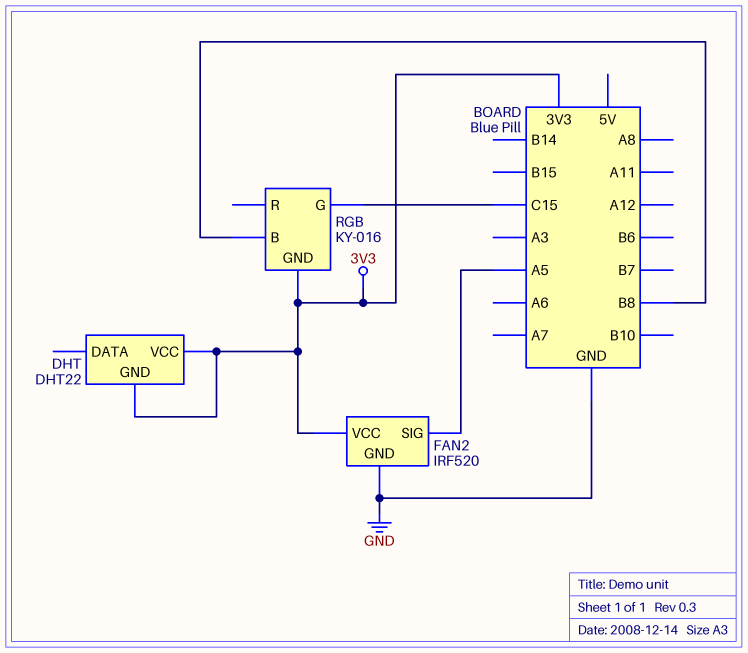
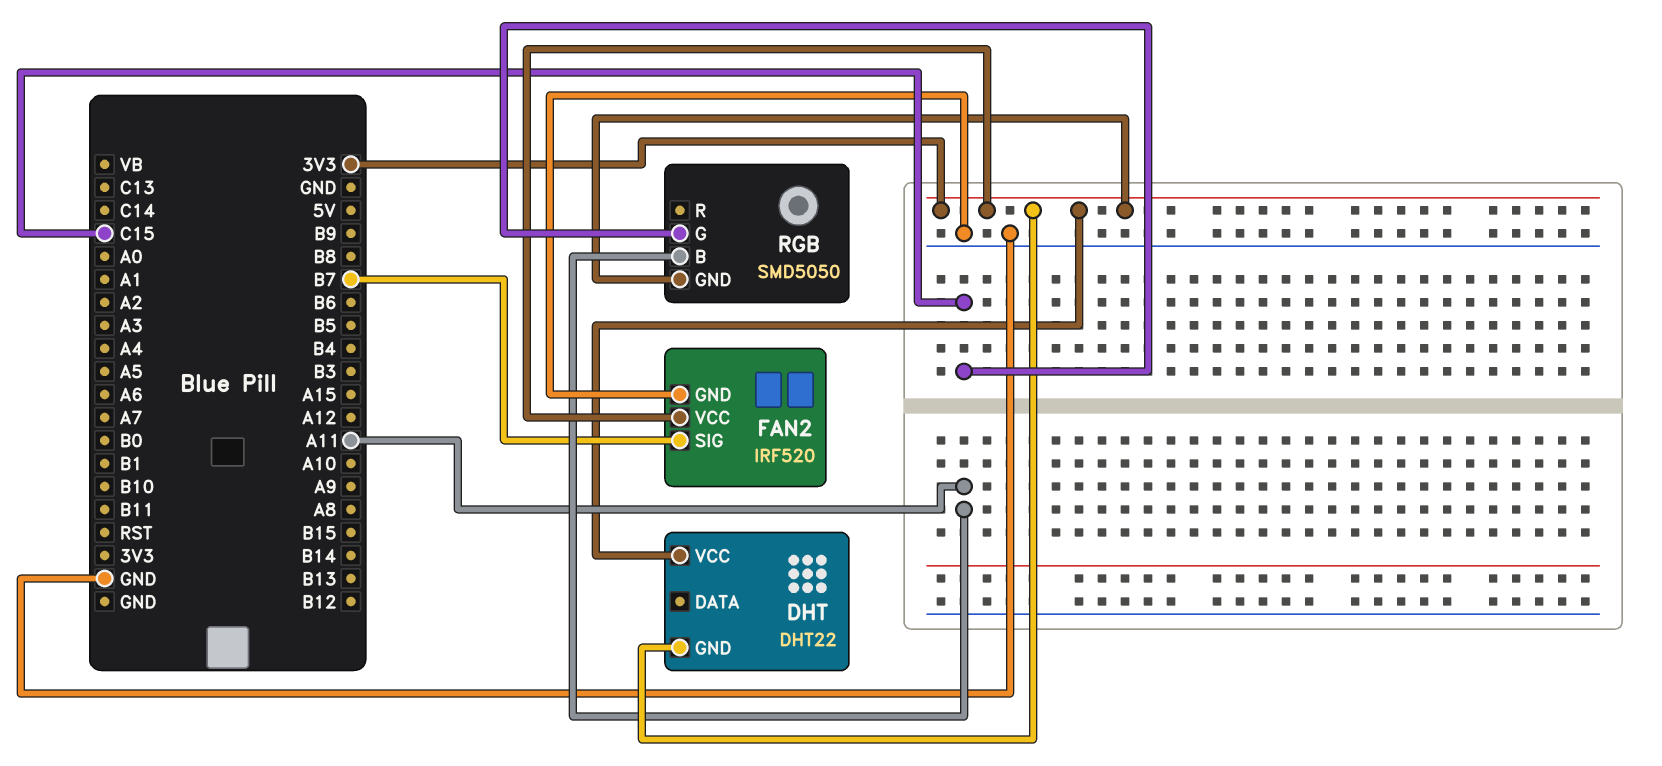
FAN2 pin SIG: A5 -> B7
RGB: KY-016 -> SMD5050
RGB pin B: B8 -> A11

